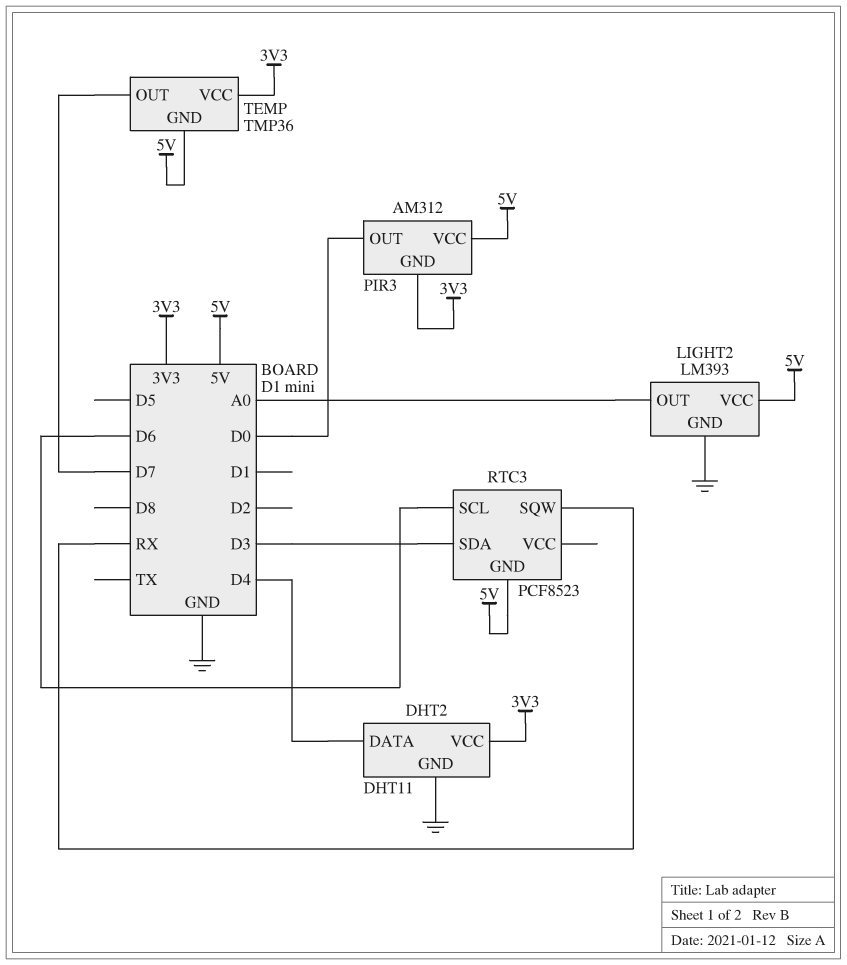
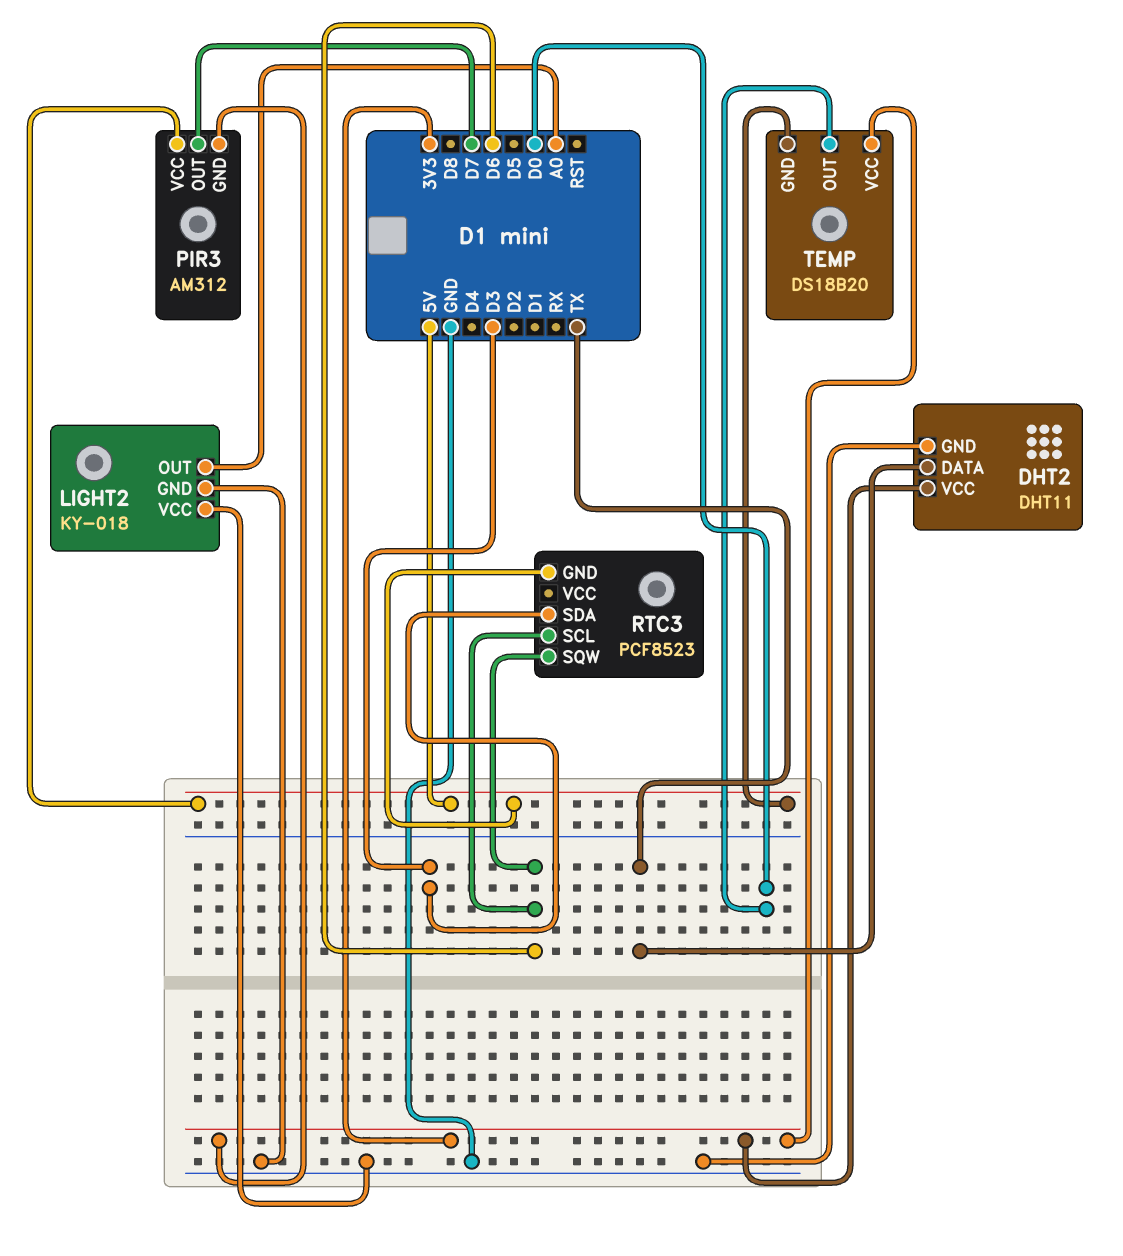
DHT2 pin DATA: D4 -> TX
LIGHT2: LM393 -> KY-018
LIGHT2 pin VCC: 5V -> GND
PIR3 pin OUT: D0 -> D7
RTC3 pin SQW: RX -> D6
TEMP: TMP36 -> DS18B20
TEMP pin OUT: D7 -> D0

